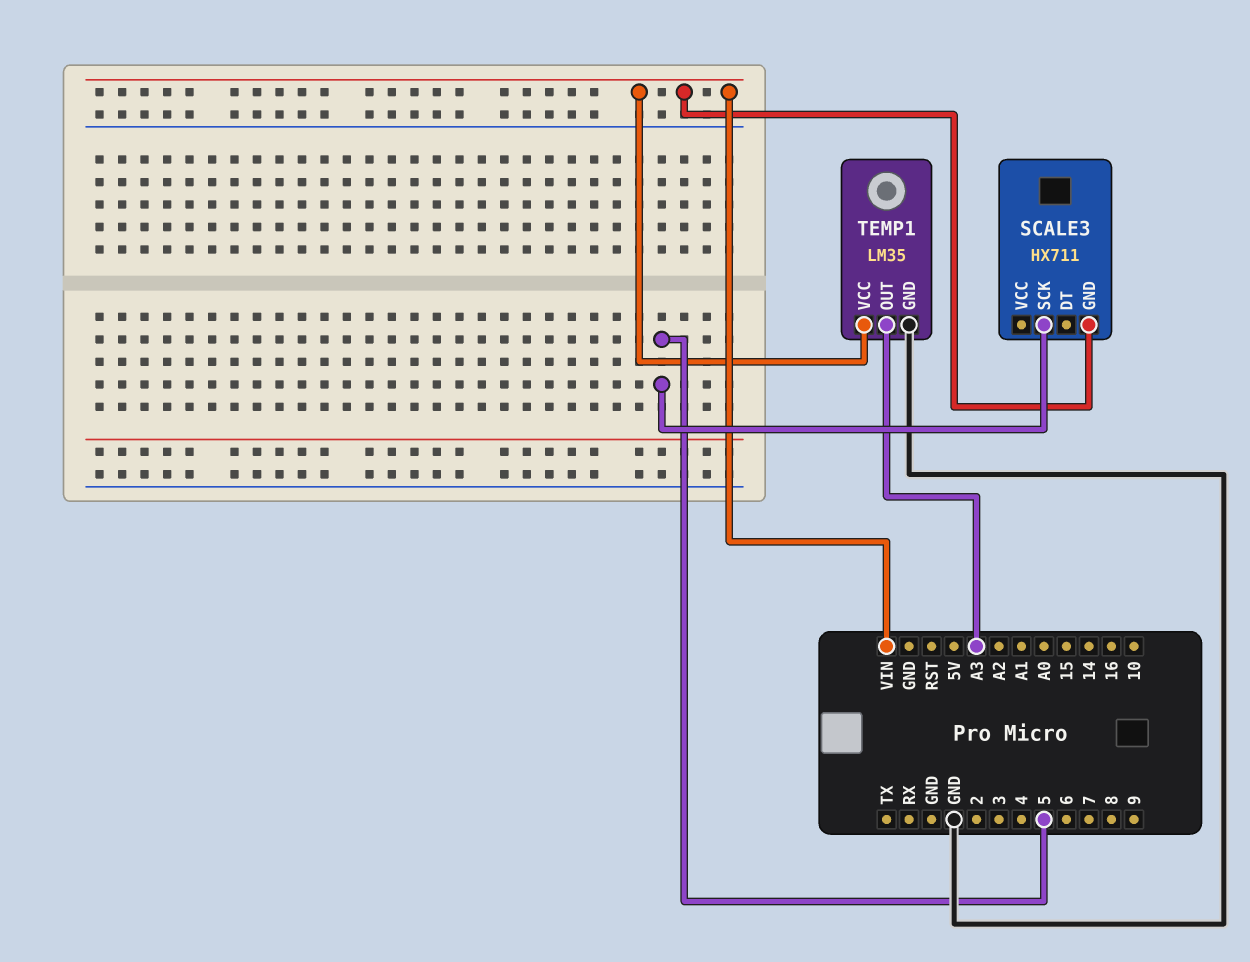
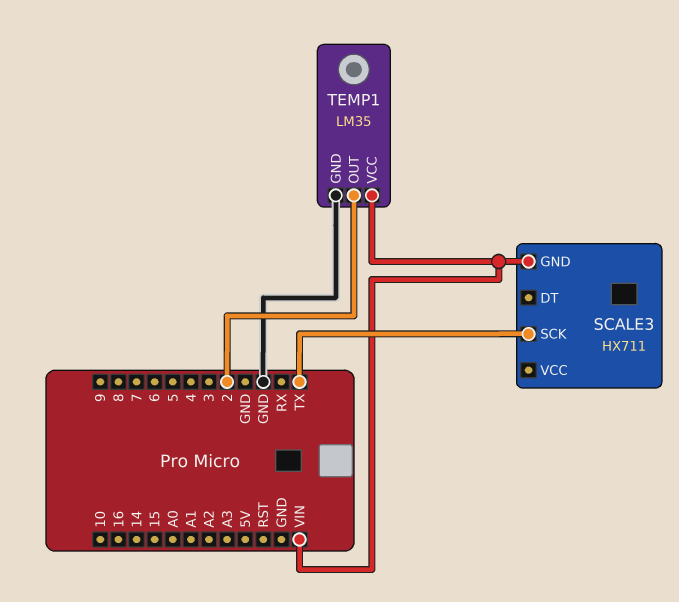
SCALE3 pin SCK: 5 -> TX
TEMP1 pin OUT: A3 -> 2

